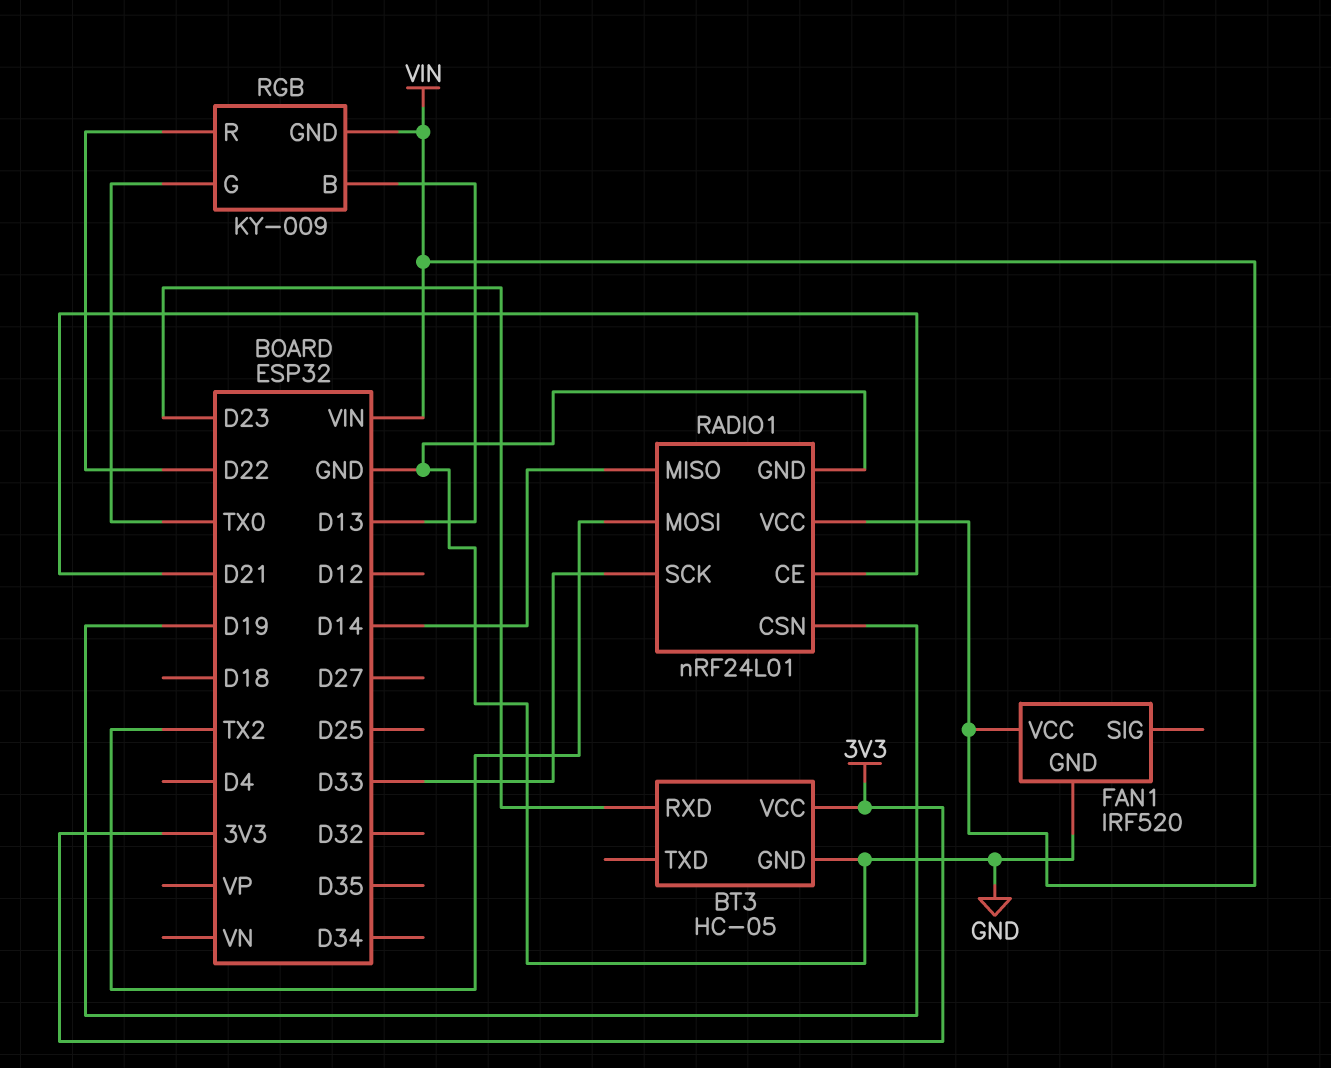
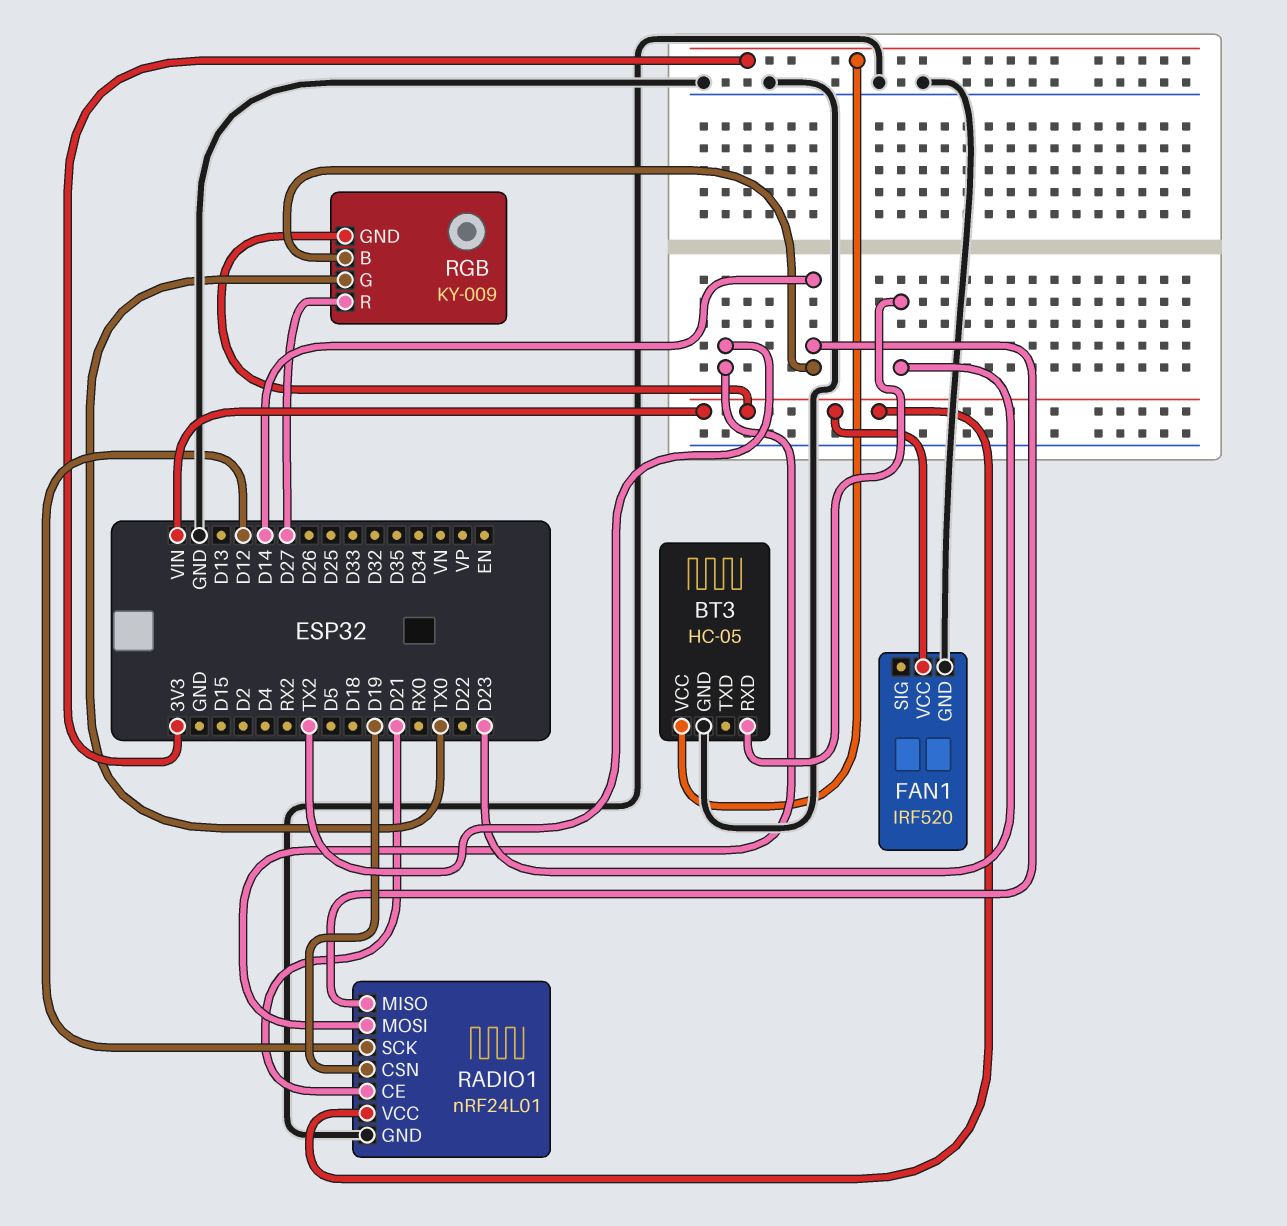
RADIO1 pin SCK: D33 -> D12
RGB pin B: D13 -> D14
RGB pin R: D22 -> D27

